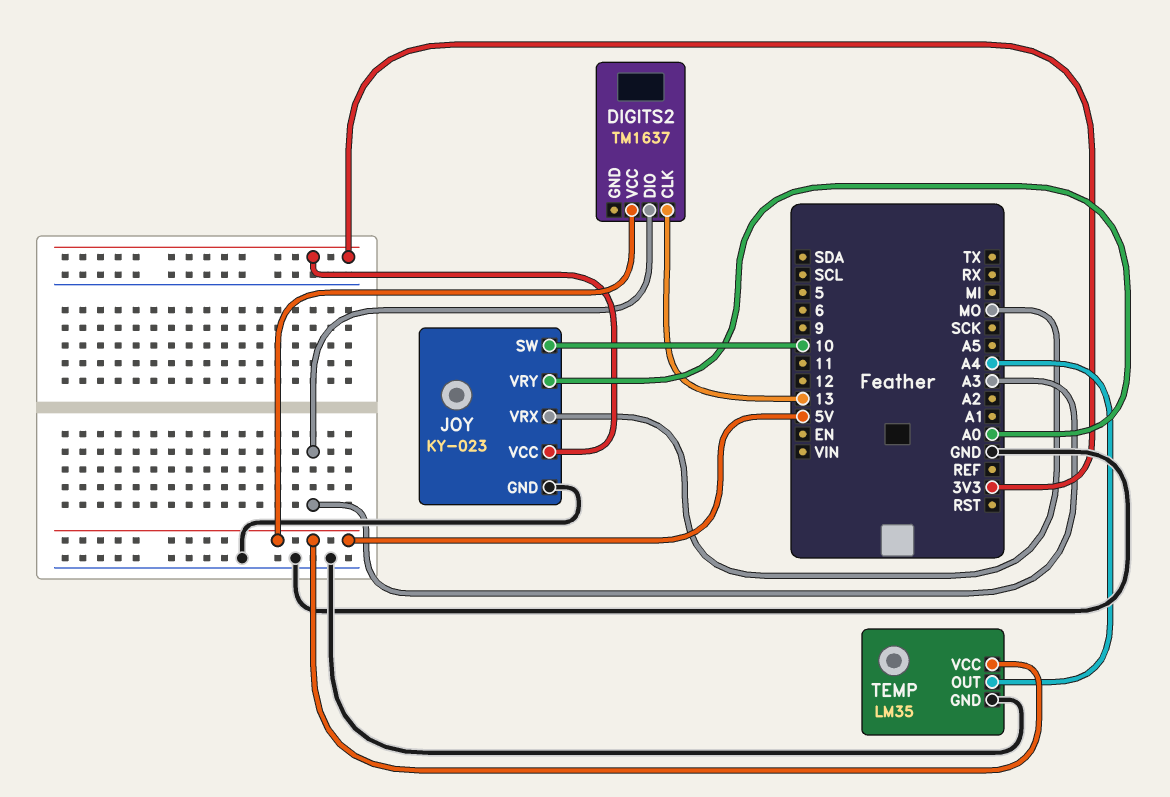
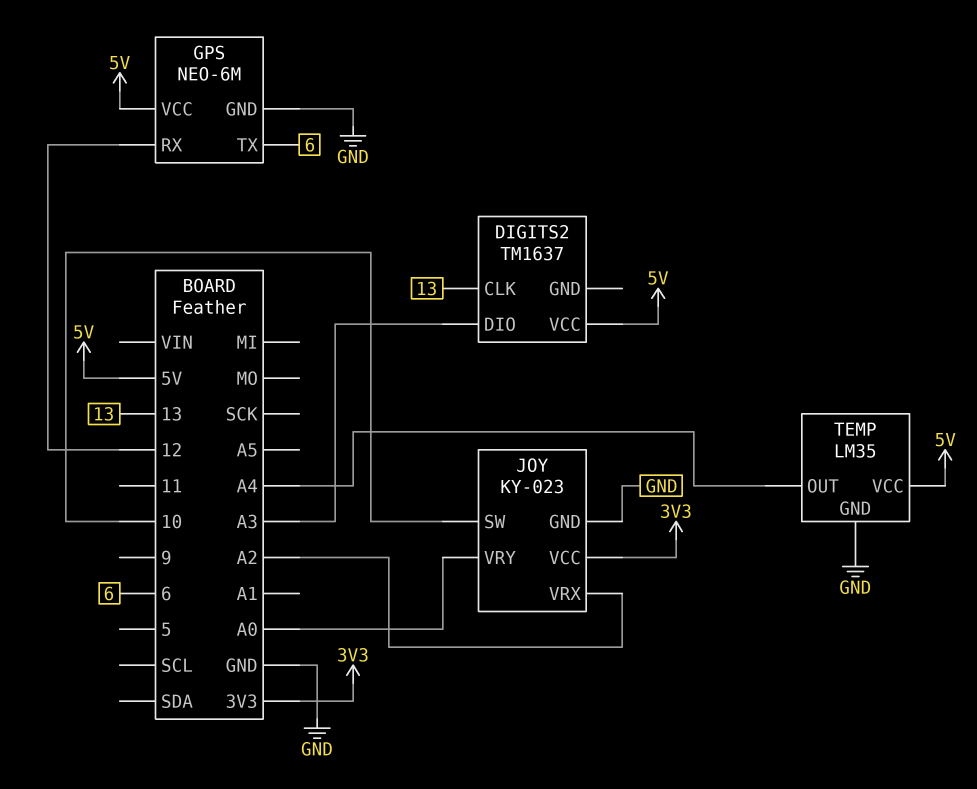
GPS: none -> NEO-6M
GPS pin GND: none -> GND
GPS pin RX: none -> 12
GPS pin TX: none -> 6
GPS pin VCC: none -> 5V
JOY pin VRX: MO -> A2

